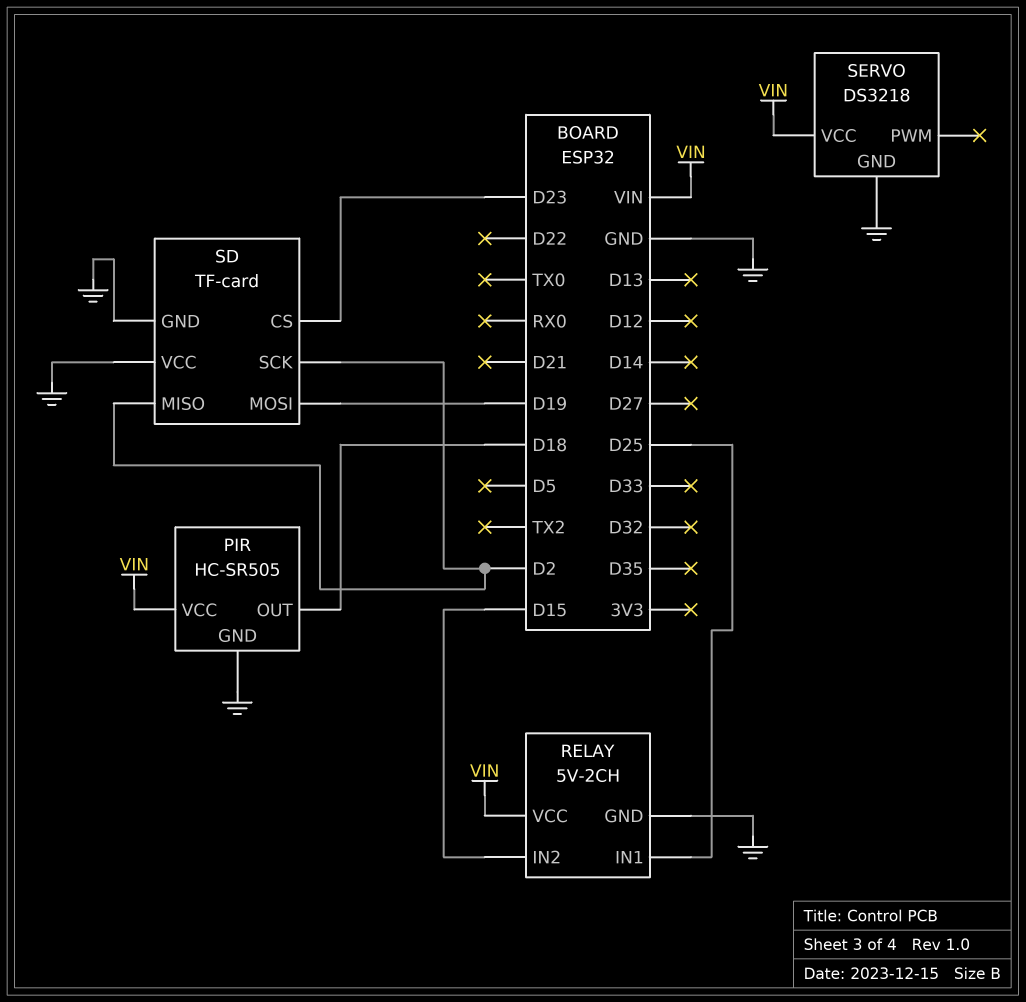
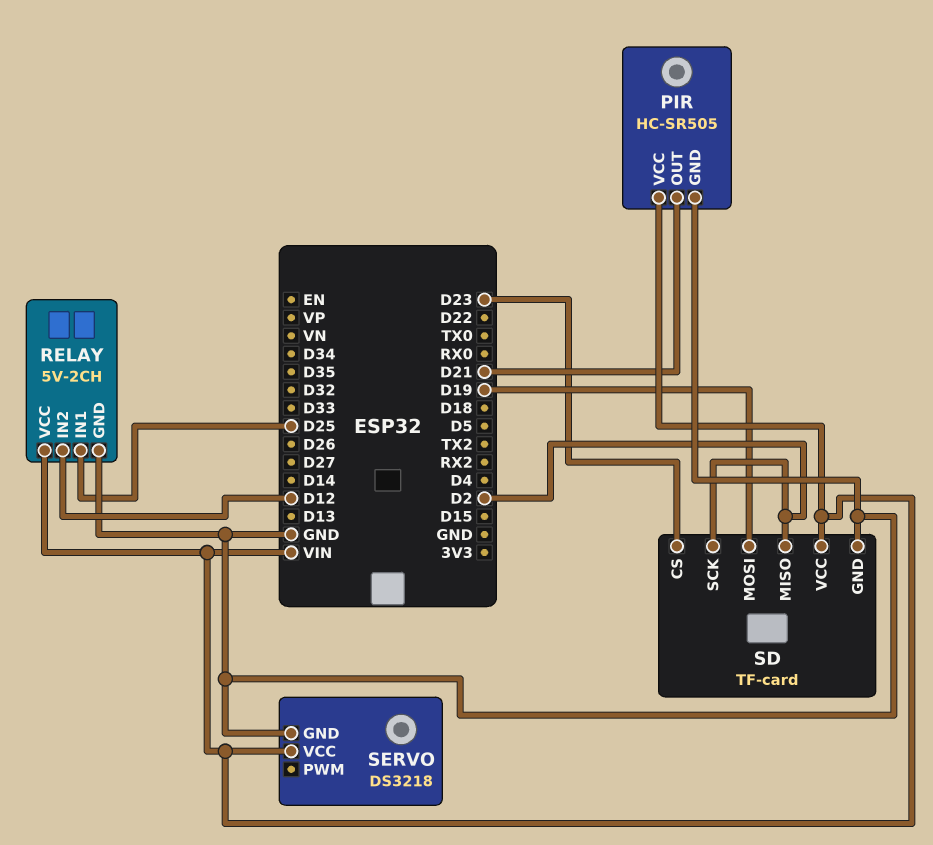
PIR pin OUT: D18 -> D21
RELAY pin IN2: D15 -> D12
SD pin VCC: GND -> VIN

